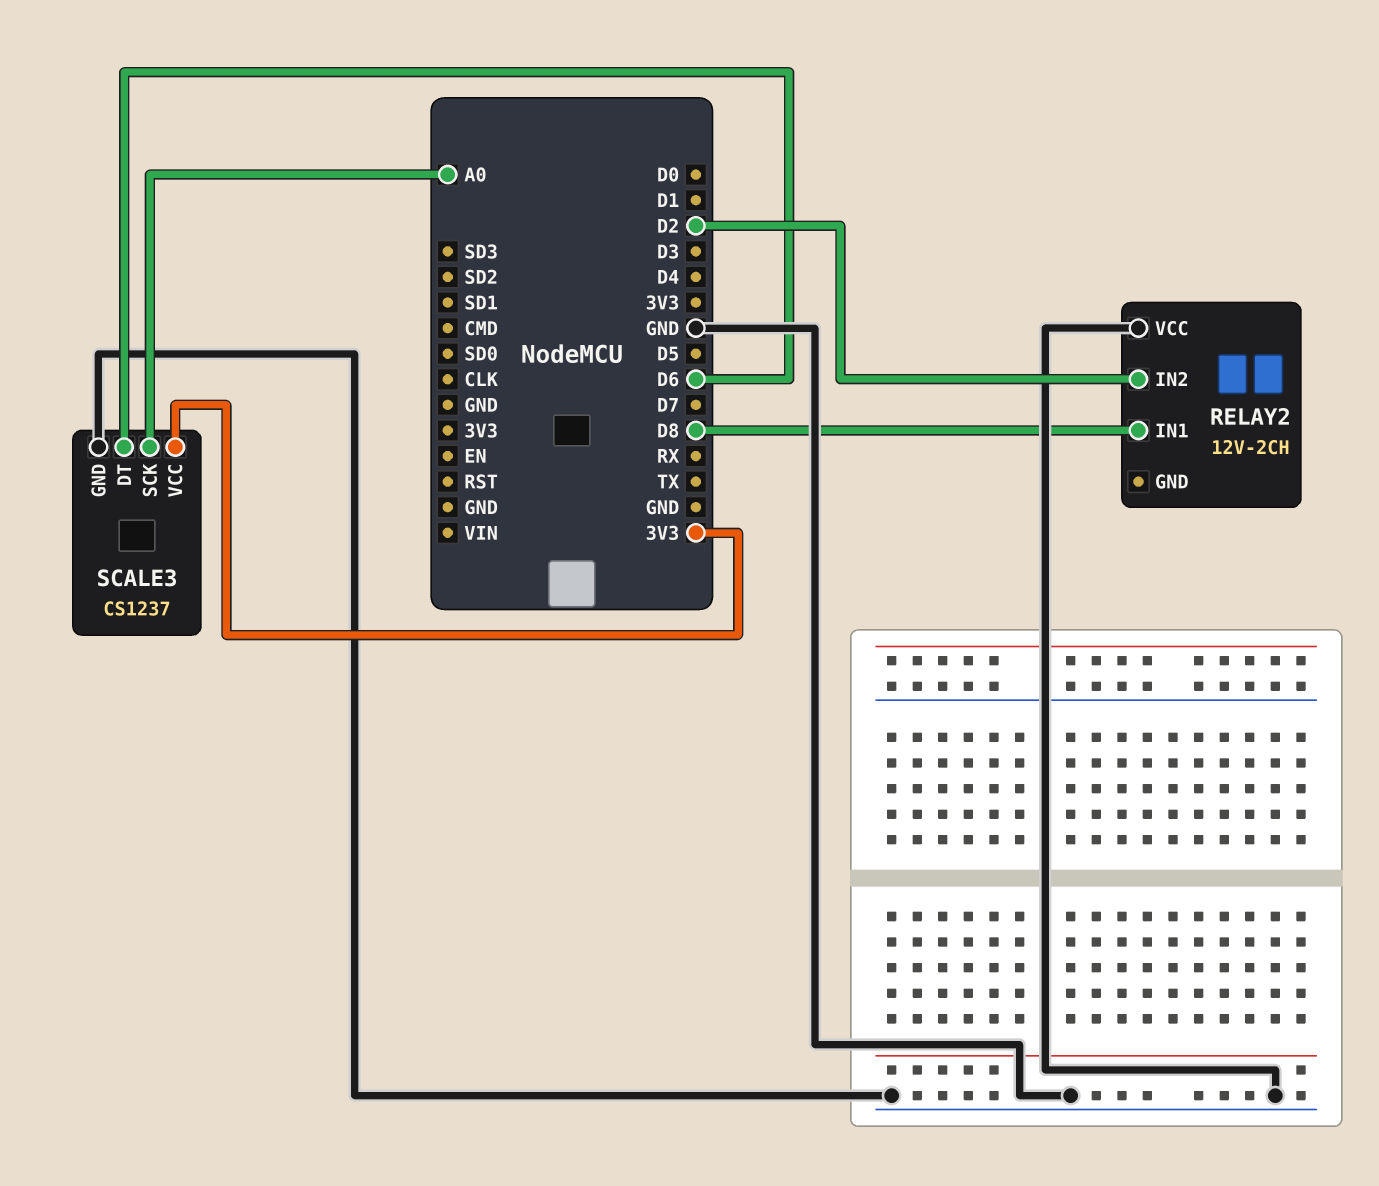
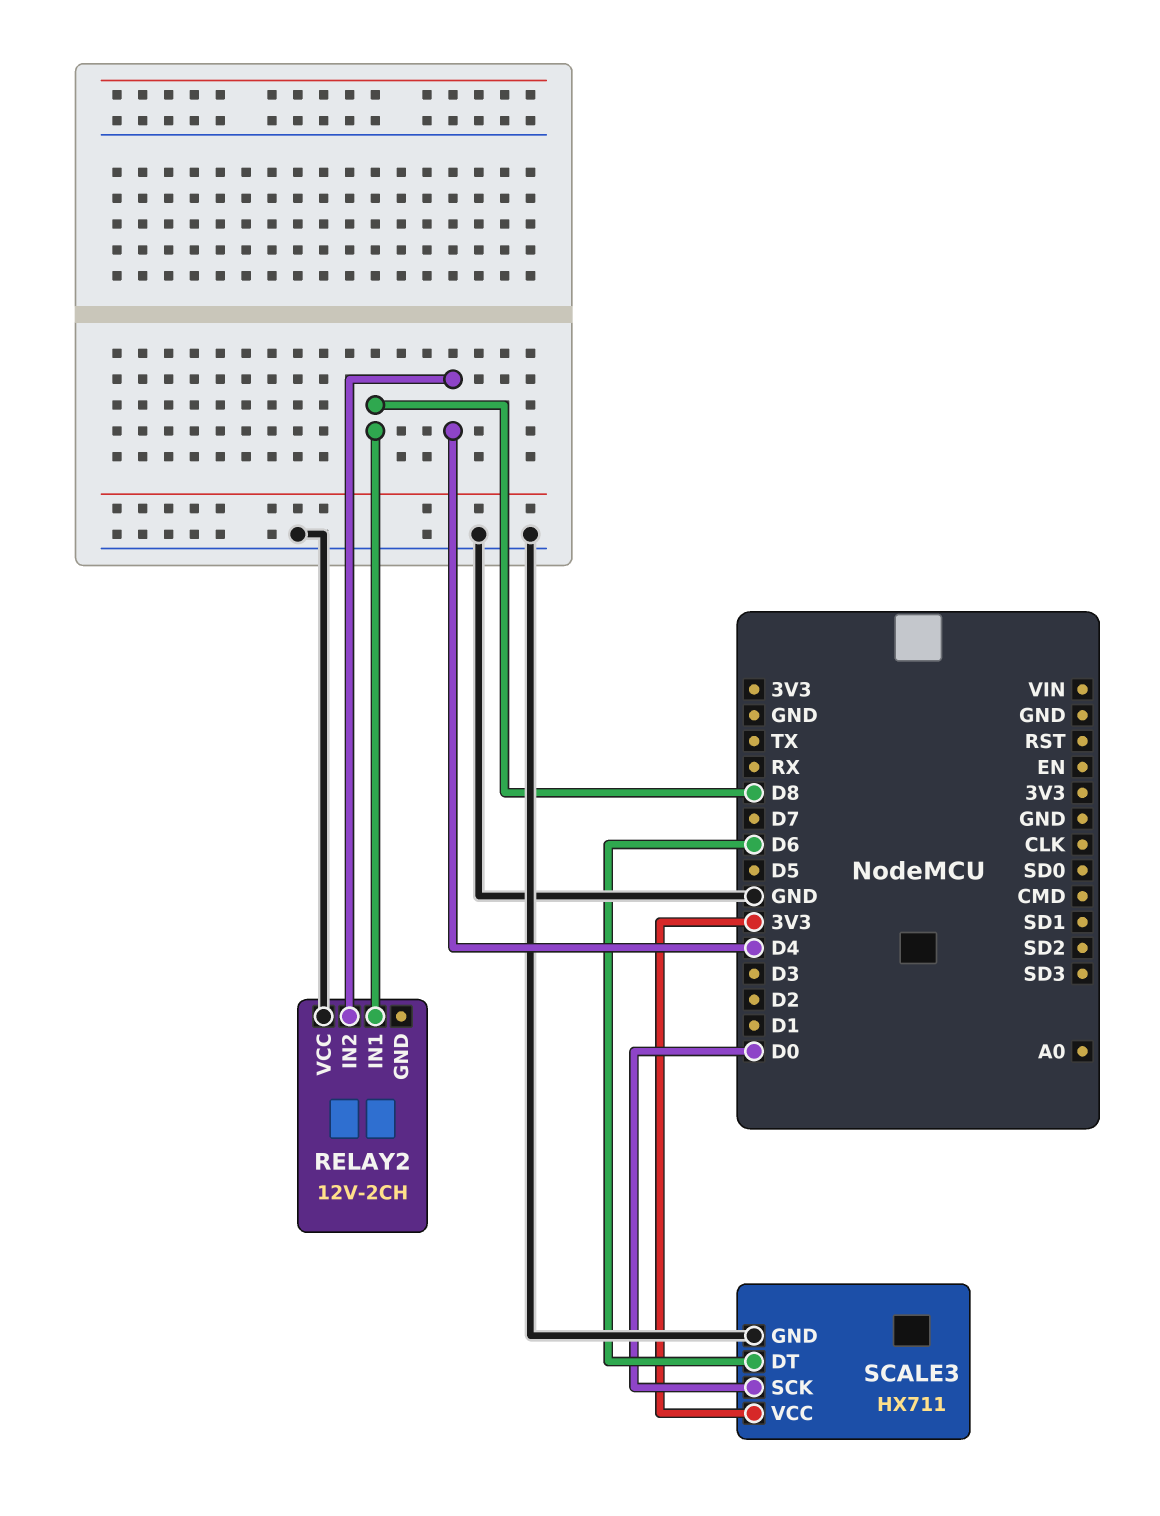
RELAY2 pin IN2: D2 -> D4
SCALE3: CS1237 -> HX711
SCALE3 pin SCK: A0 -> D0

